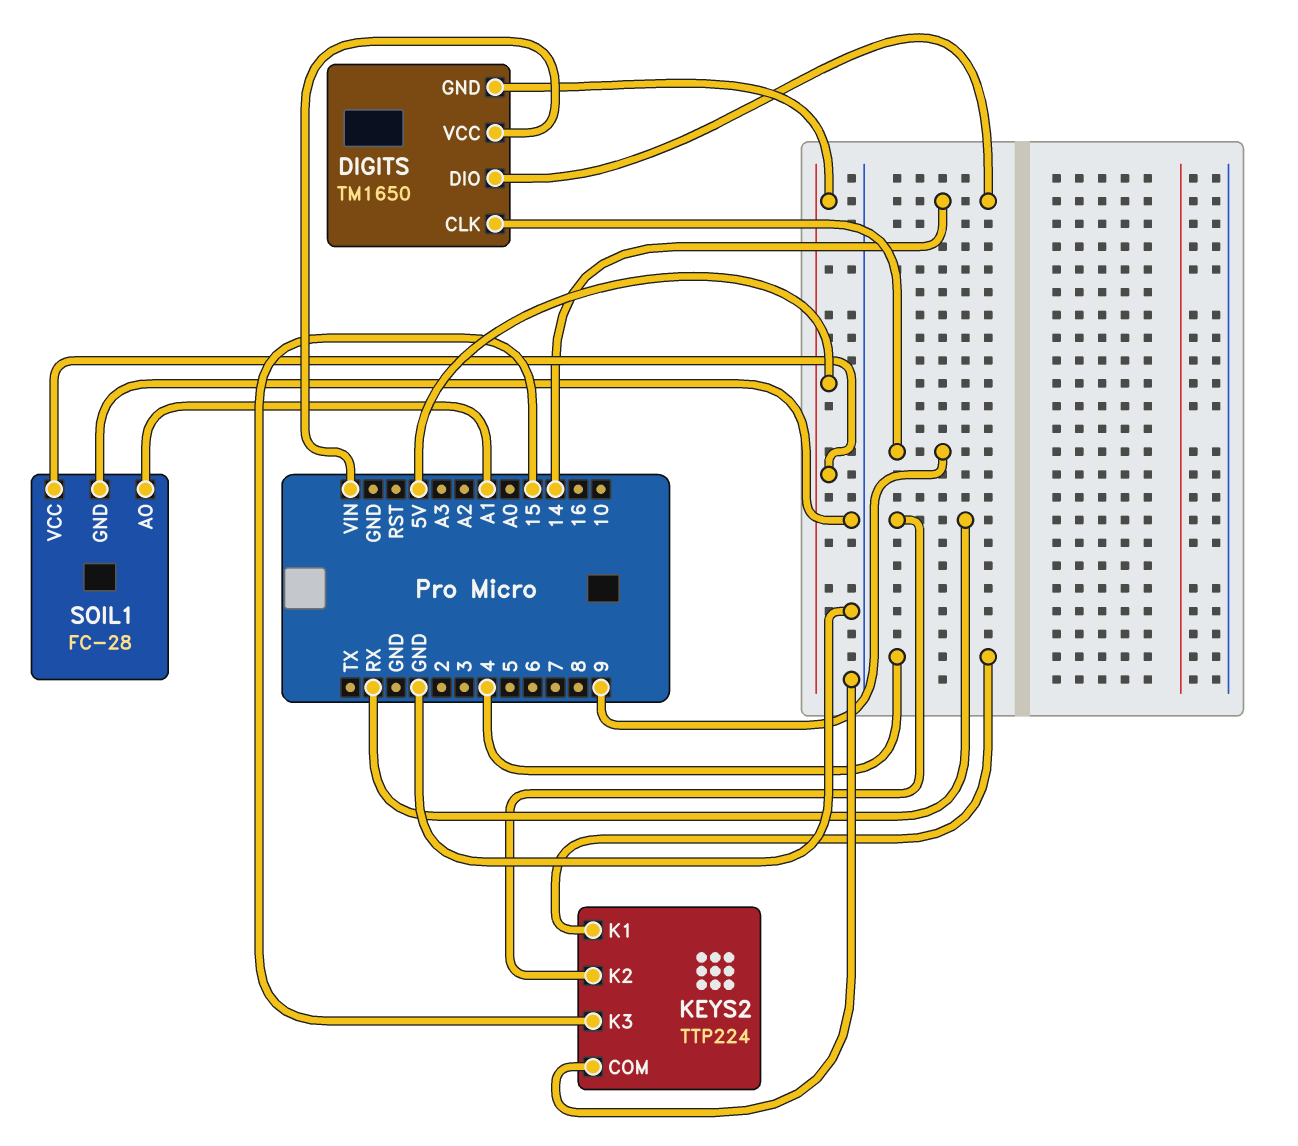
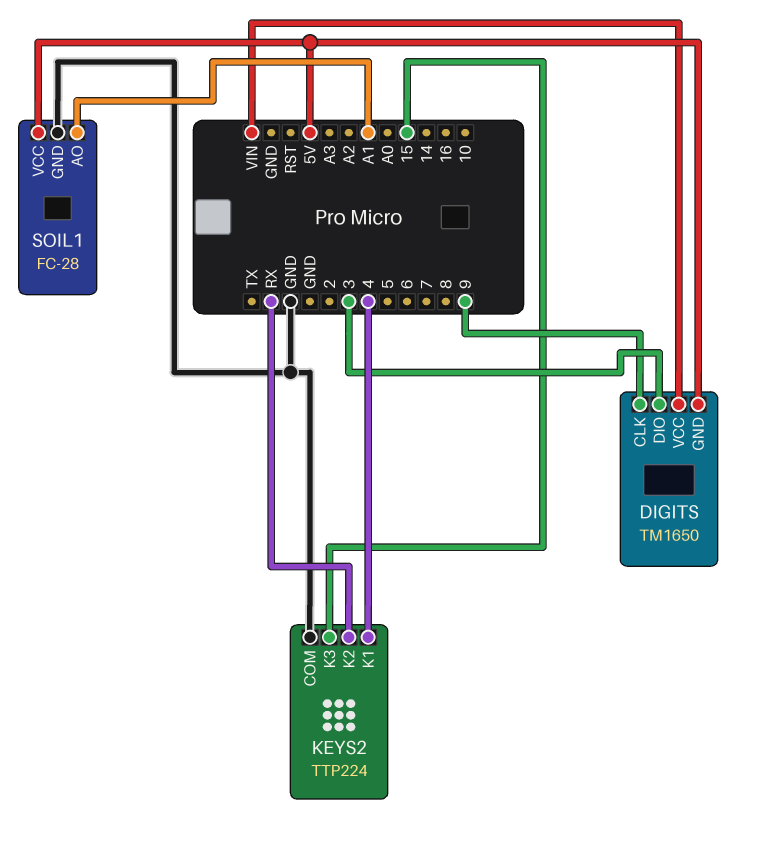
DIGITS pin DIO: 14 -> 3

